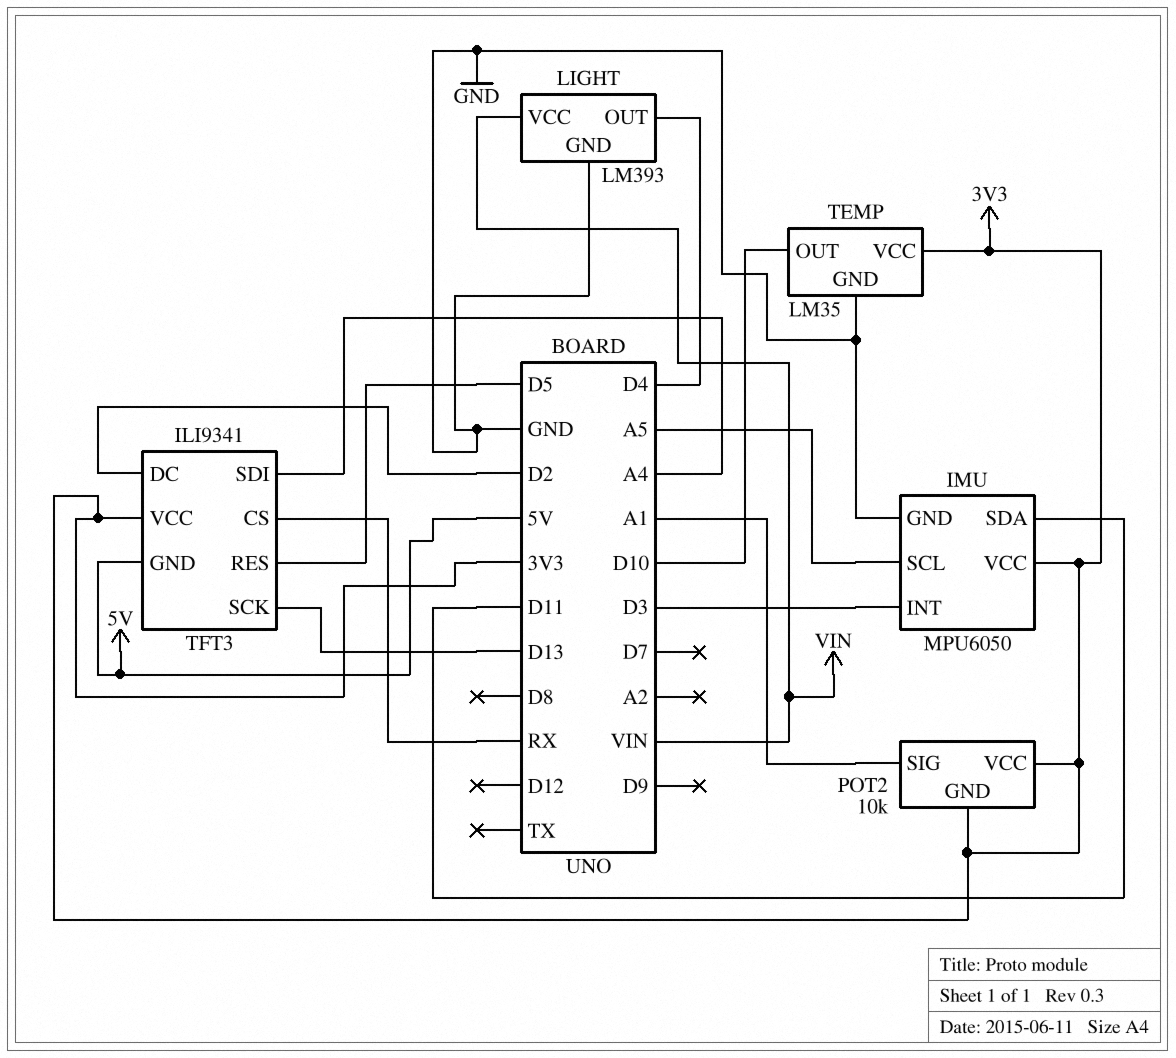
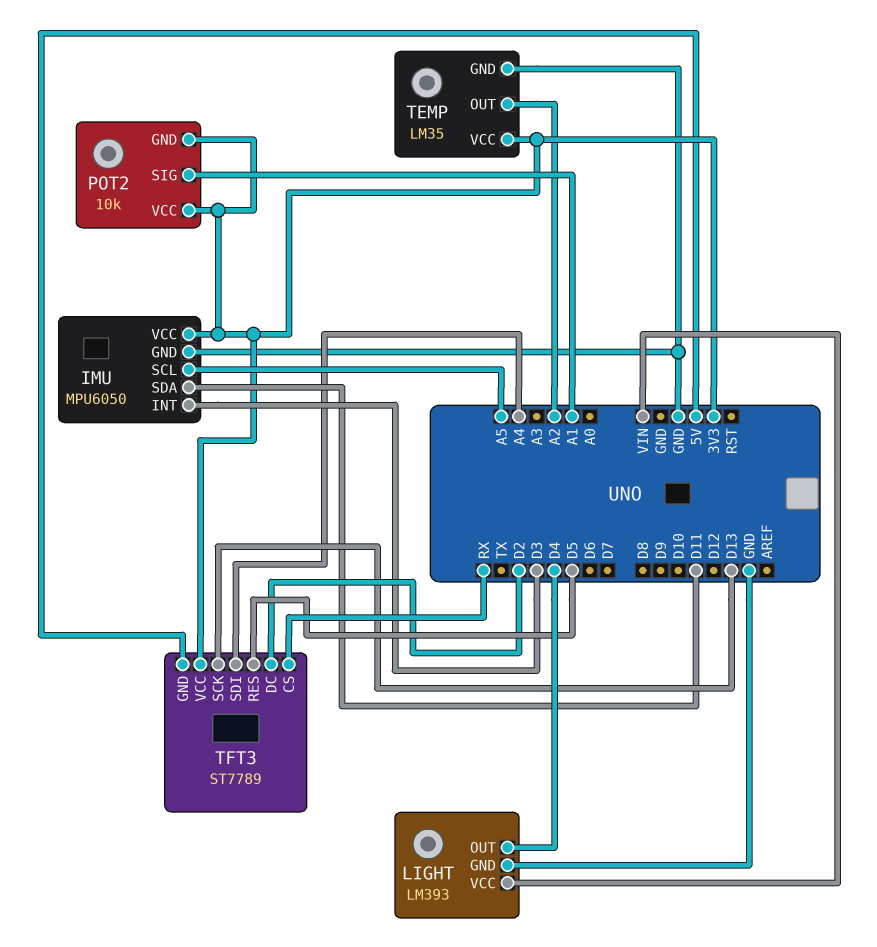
TEMP pin OUT: D10 -> A2
TFT3: ILI9341 -> ST7789

